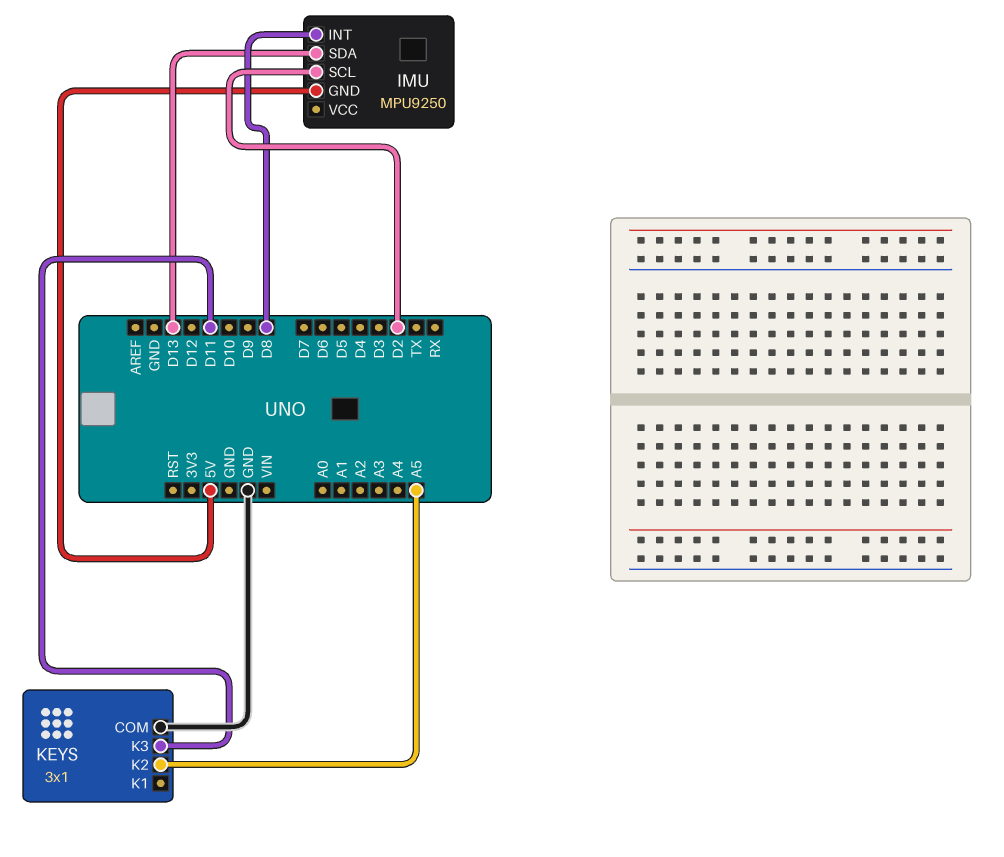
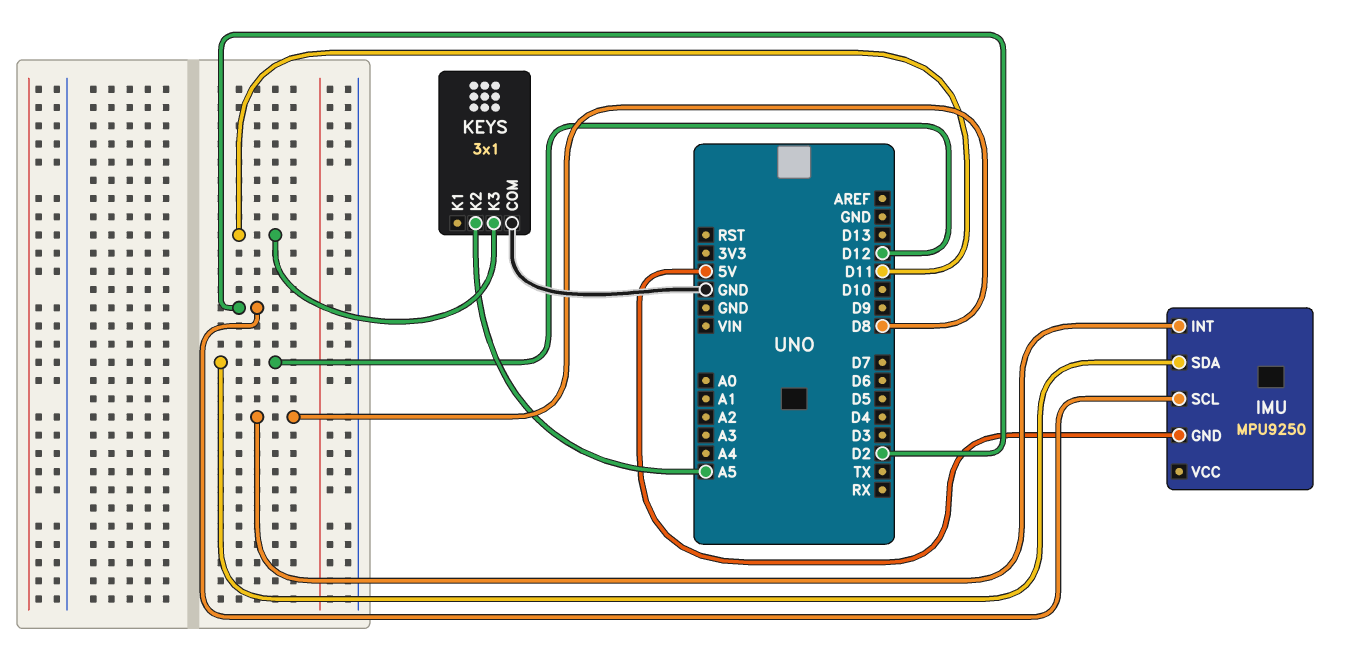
IMU pin SDA: D13 -> D12

